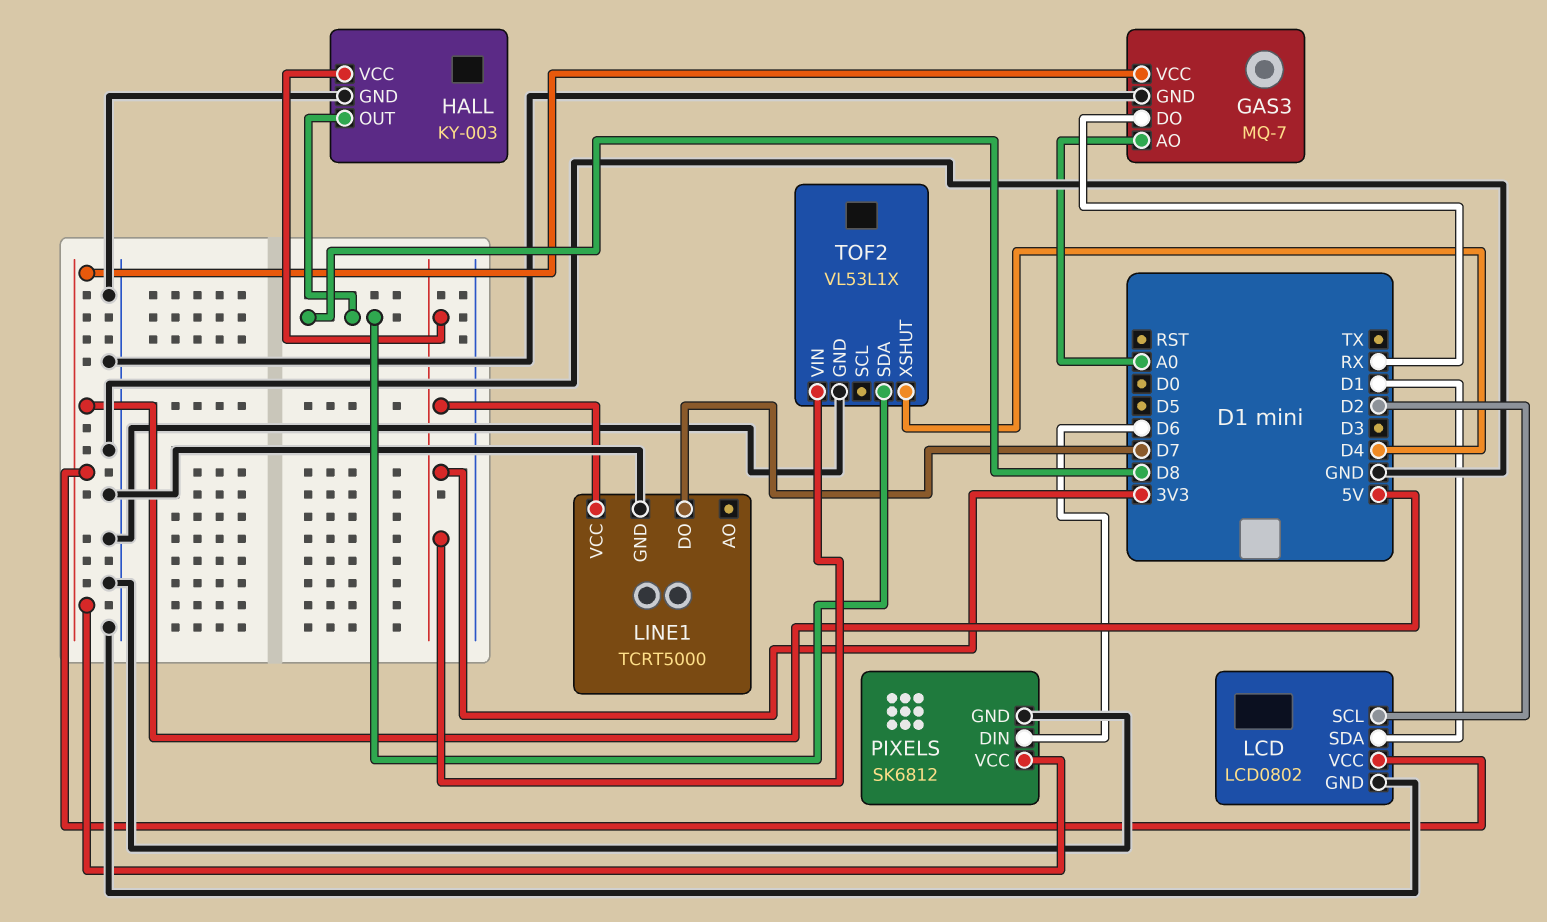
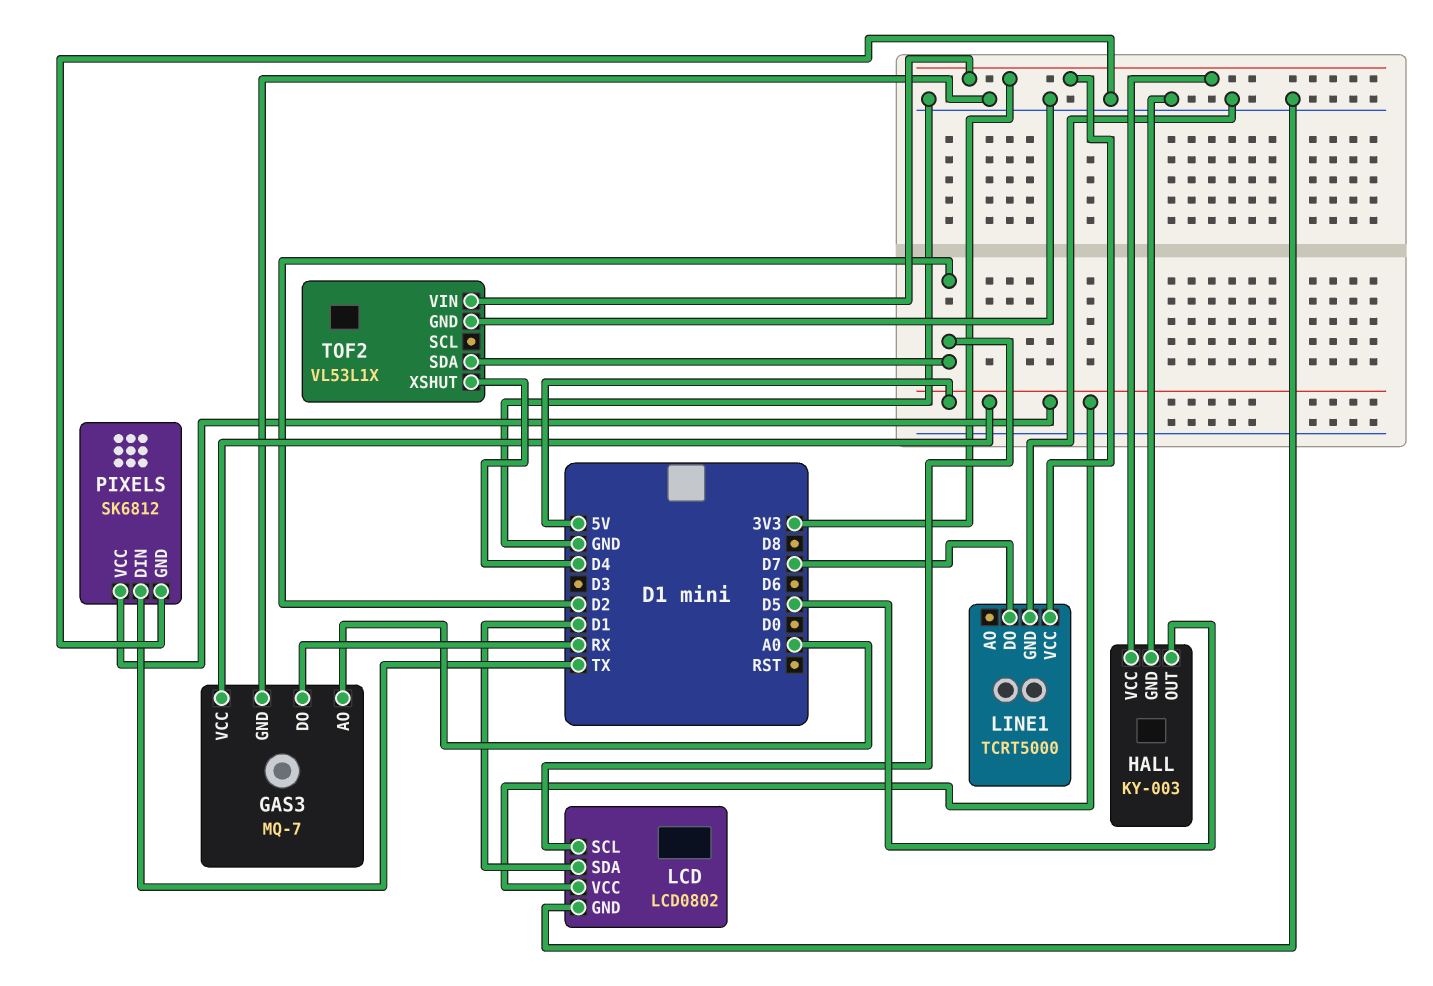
HALL pin OUT: D8 -> D5
PIXELS pin DIN: D6 -> TX
TOF2 pin SDA: D8 -> D2

